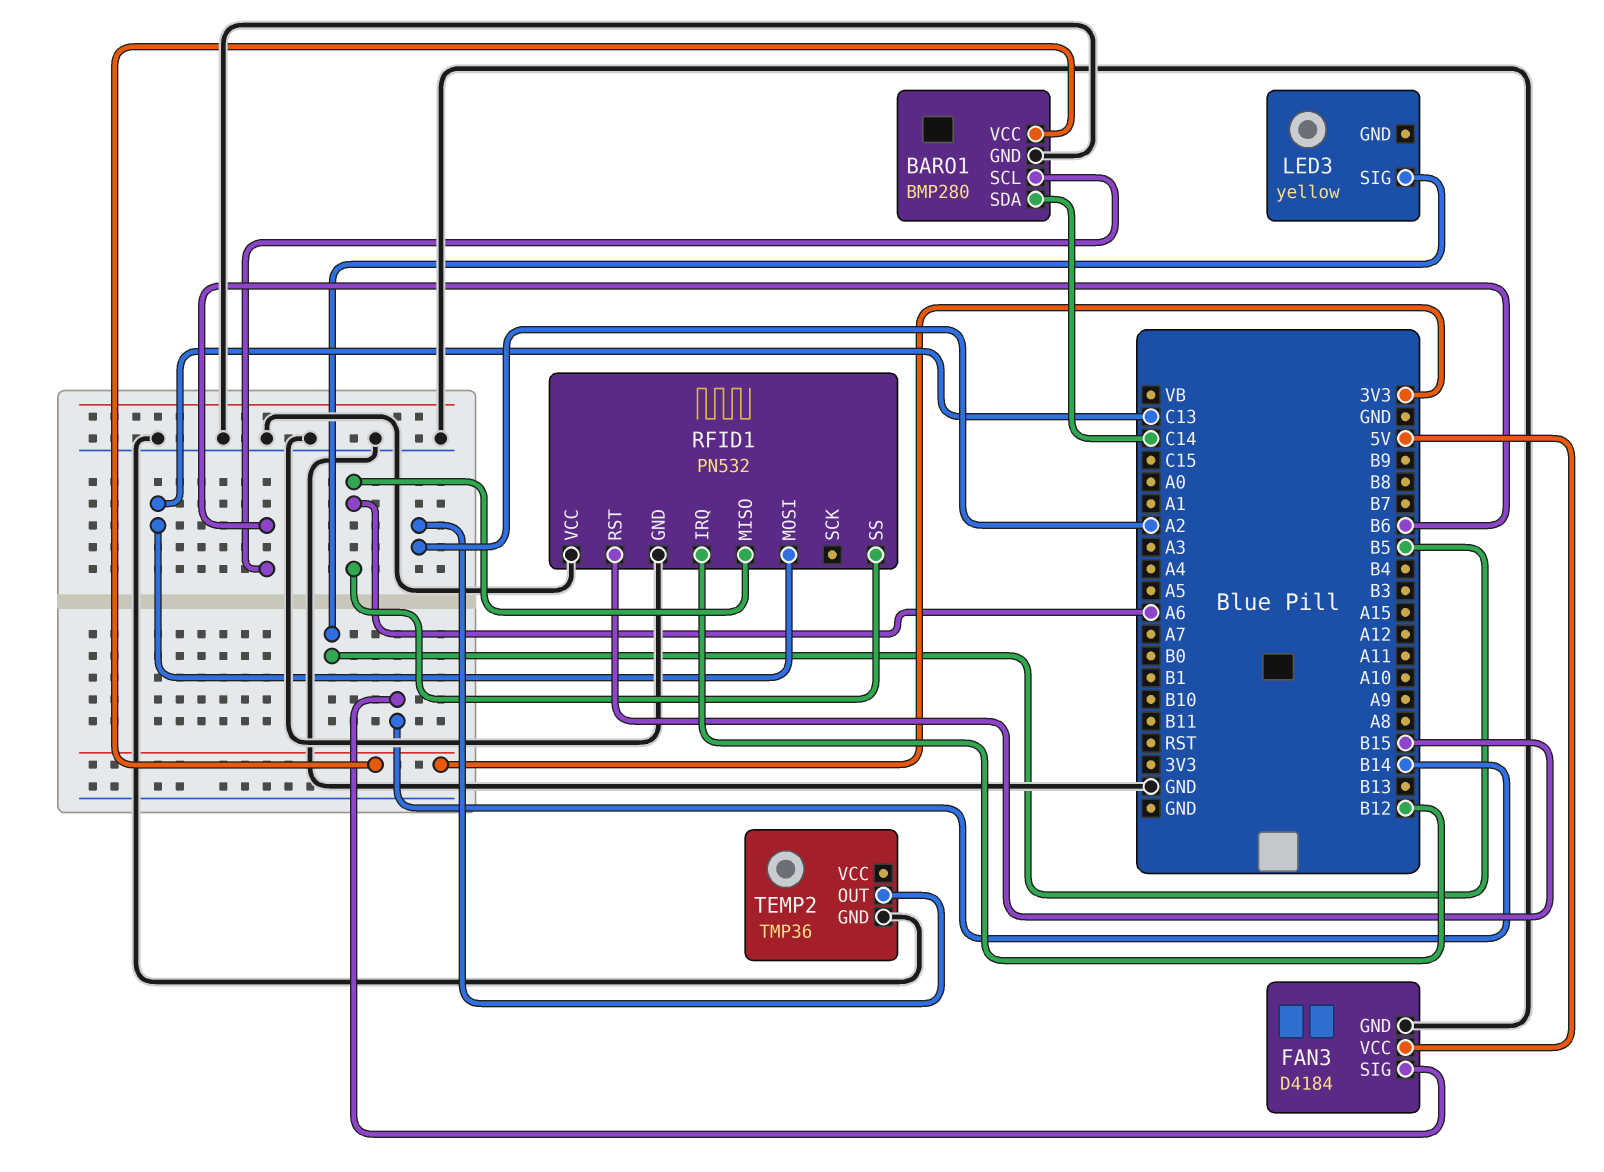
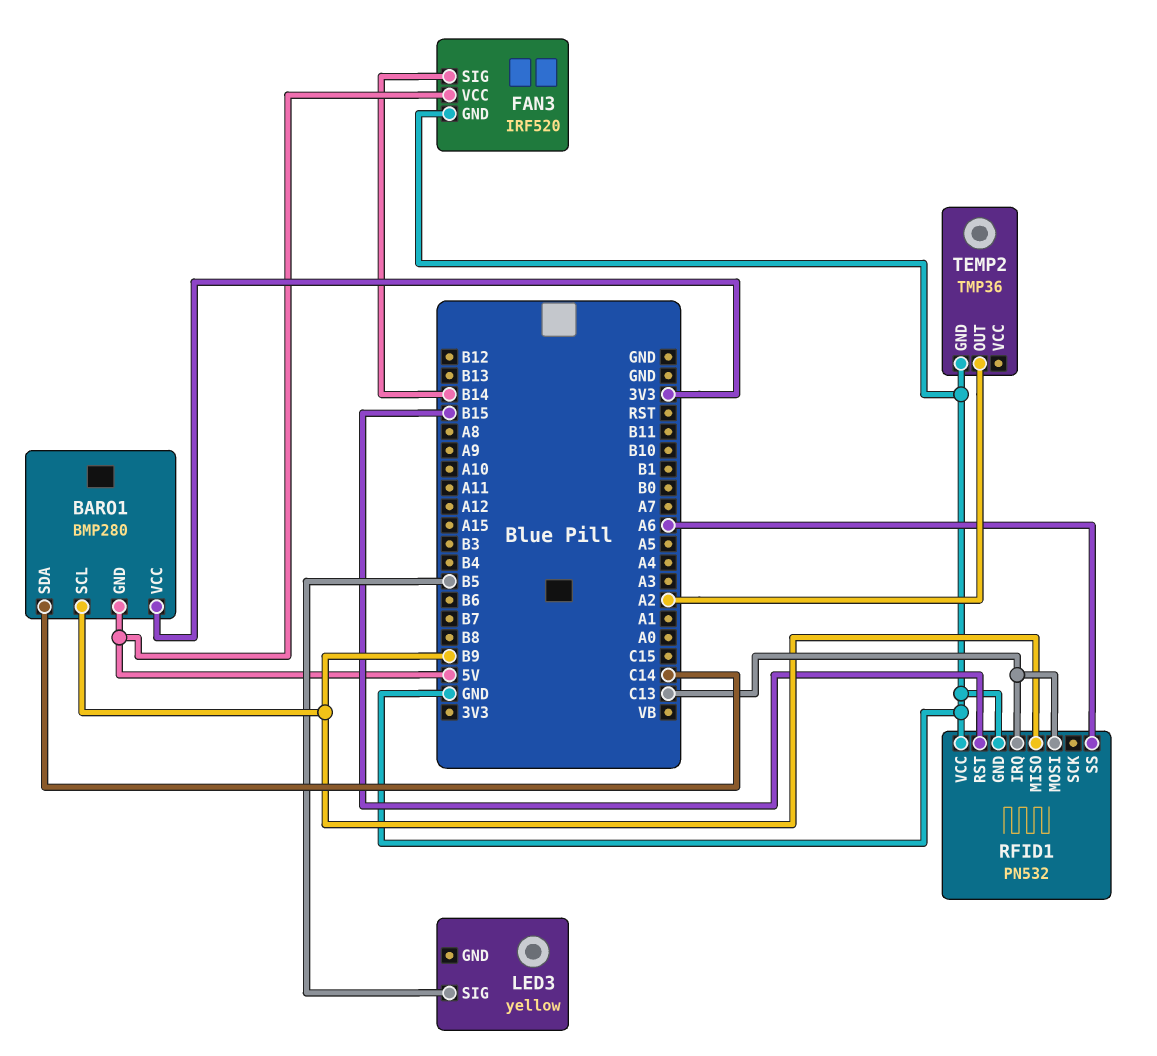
BARO1 pin GND: GND -> 5V
BARO1 pin SCL: B6 -> B9
FAN3: D4184 -> IRF520
RFID1 pin IRQ: B12 -> C13
RFID1 pin MISO: A6 -> B9

